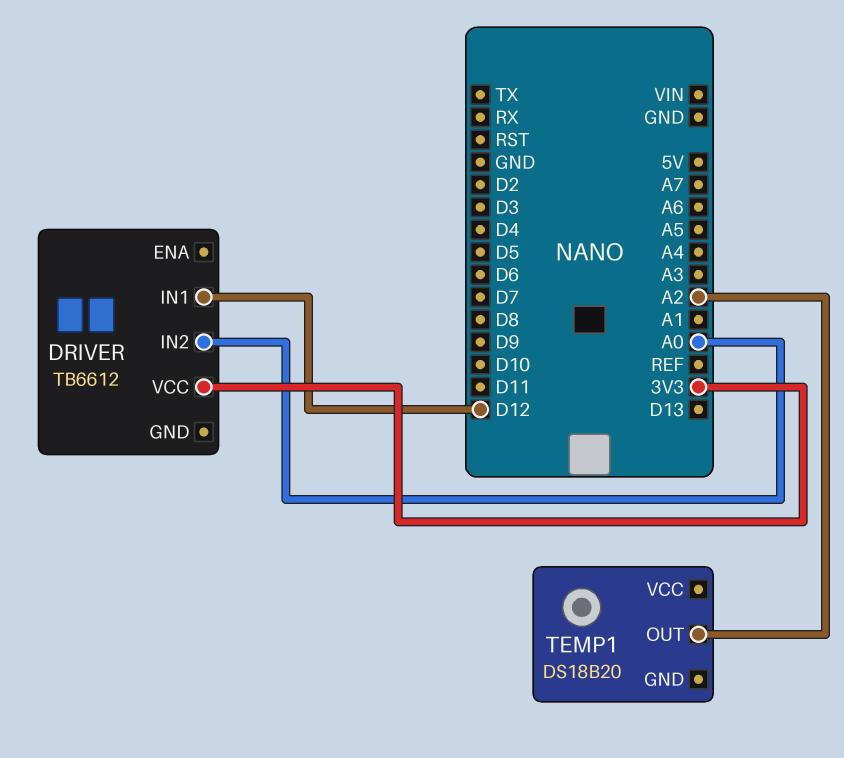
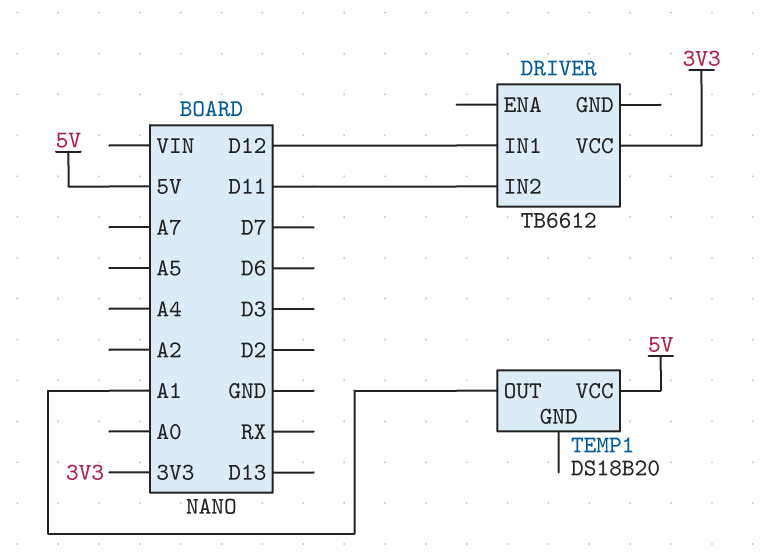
DRIVER pin IN2: A0 -> D11
TEMP1 pin OUT: A2 -> A1
TEMP1 pin VCC: none -> 5V

